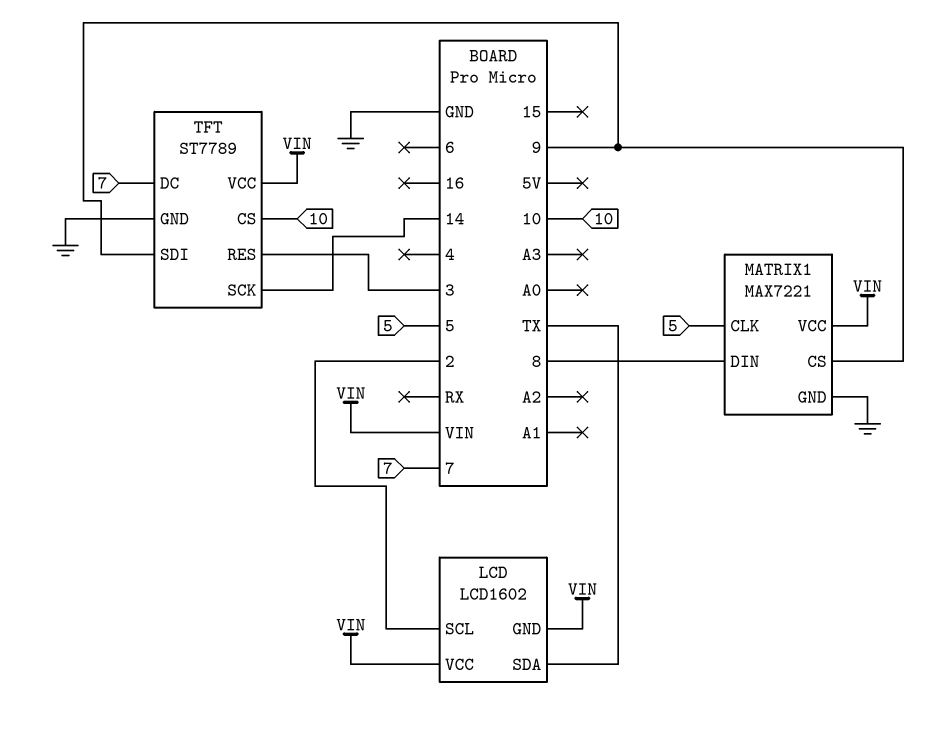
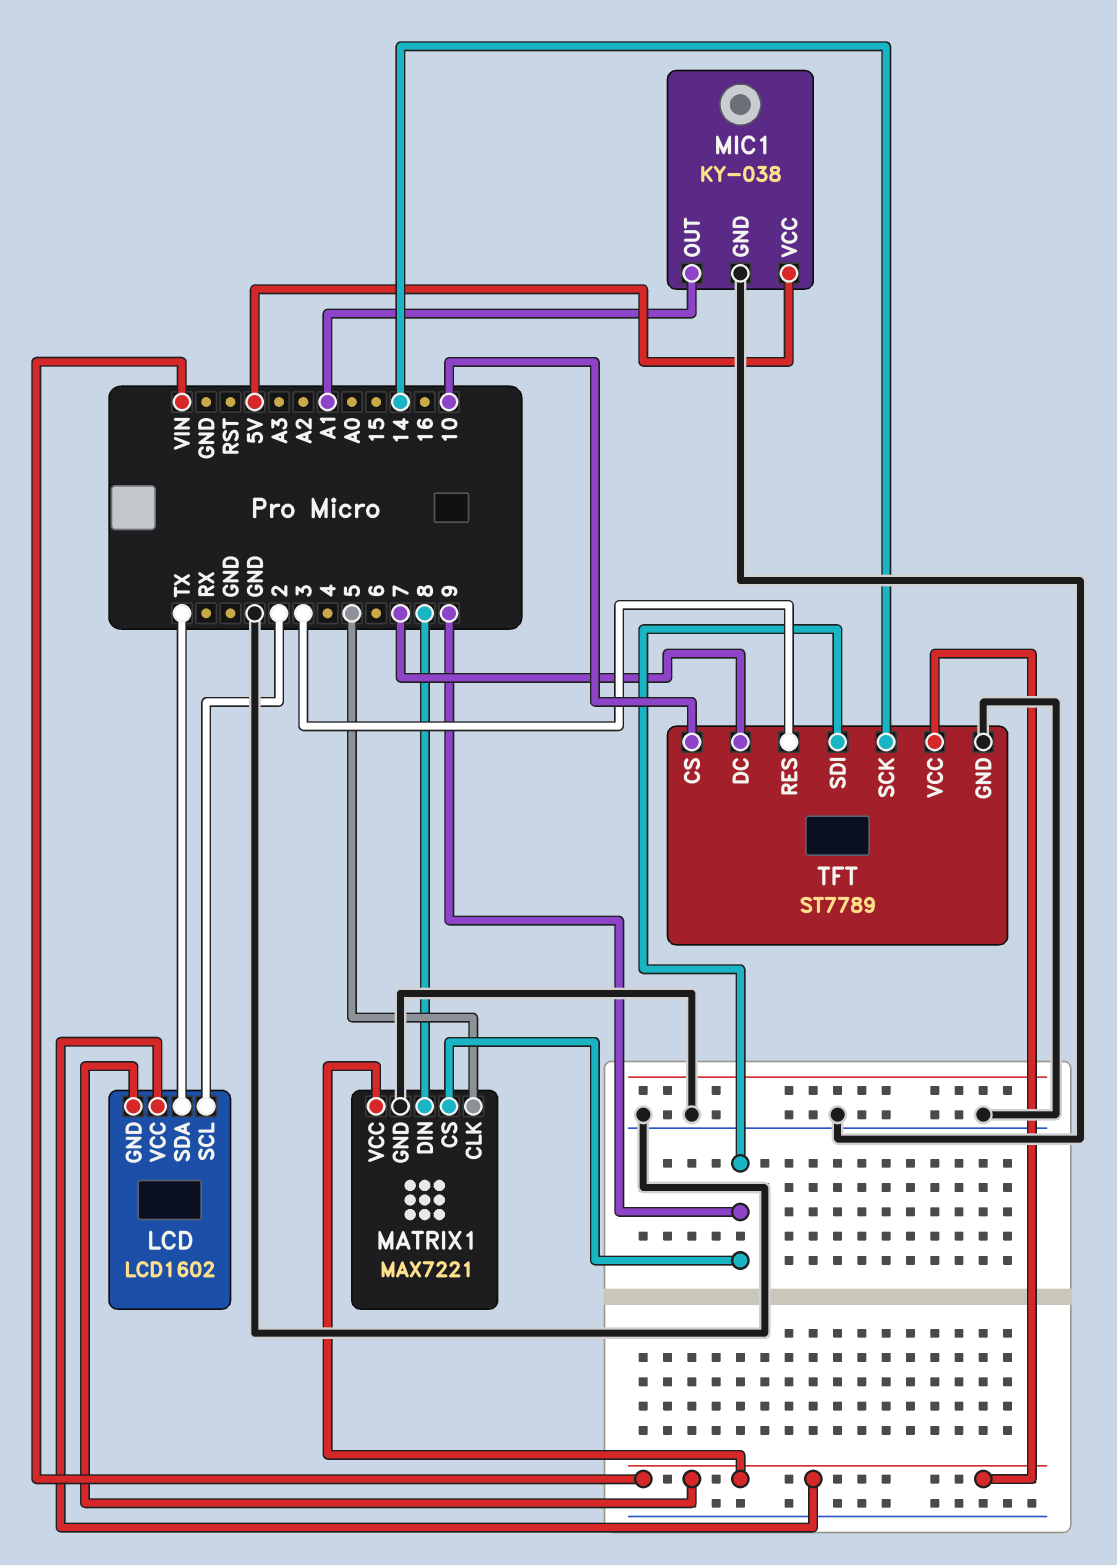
MIC1: none -> KY-038
MIC1 pin GND: none -> GND
MIC1 pin OUT: none -> A1
MIC1 pin VCC: none -> 5V

